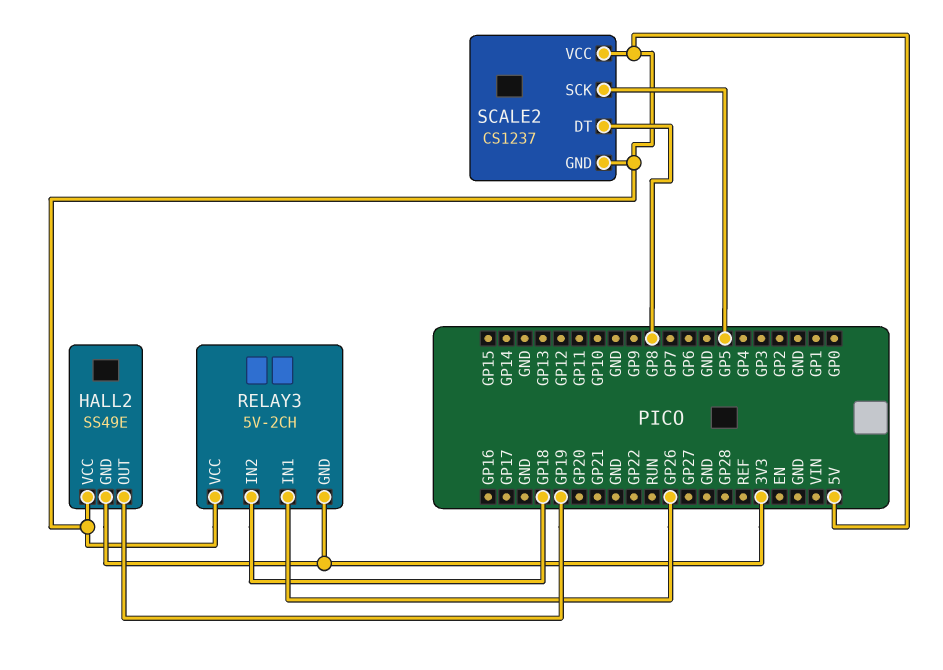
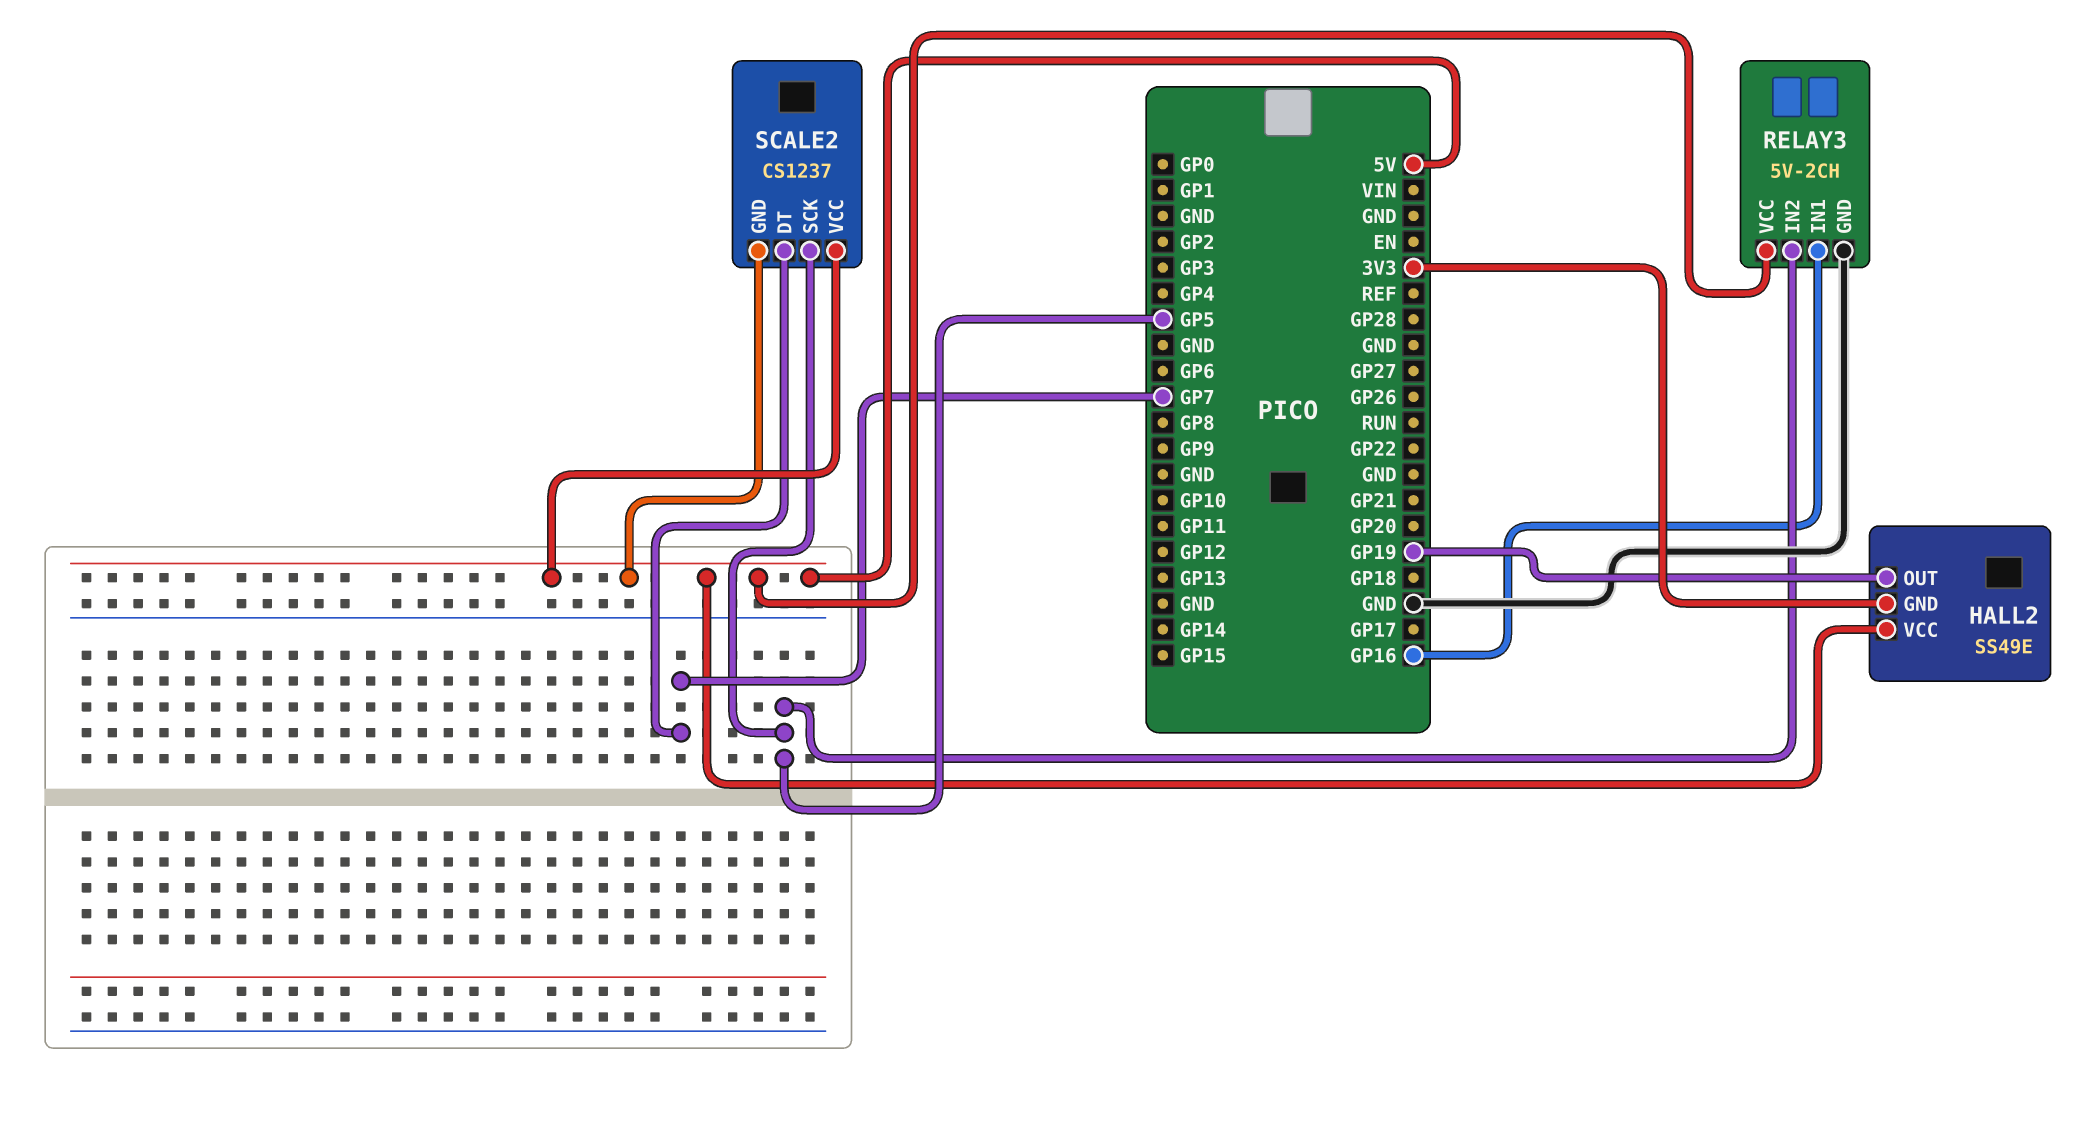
RELAY3 pin GND: 3V3 -> GND
RELAY3 pin IN1: GP26 -> GP16
RELAY3 pin IN2: GP18 -> GP5
SCALE2 pin DT: GP8 -> GP7

